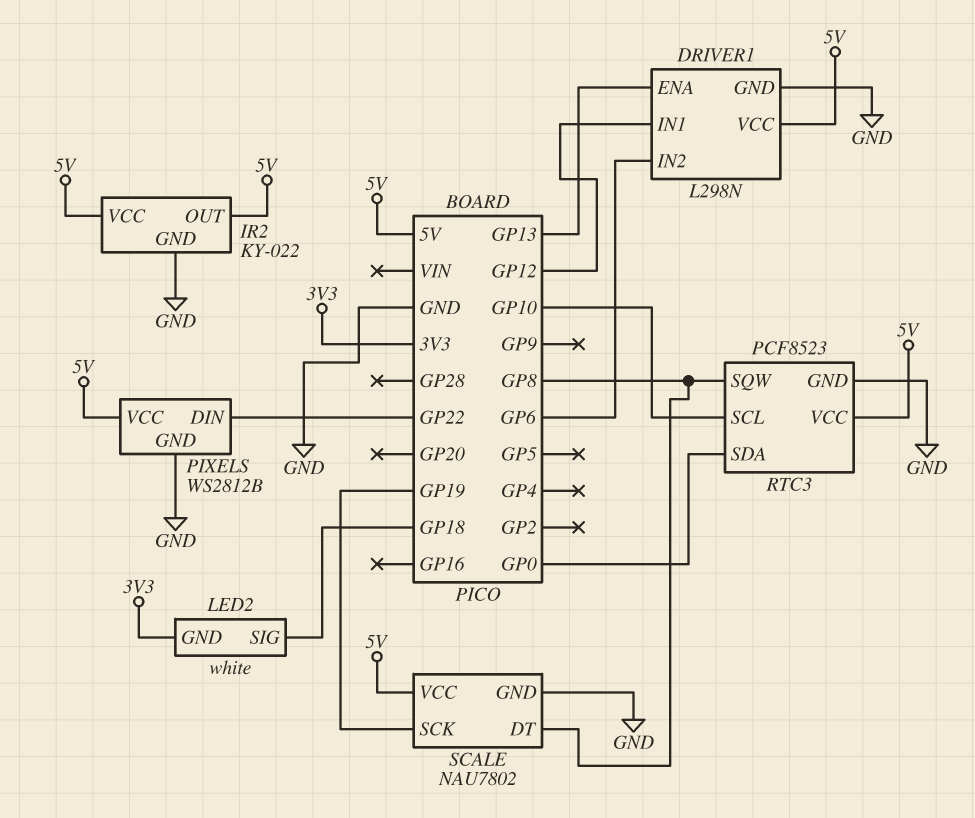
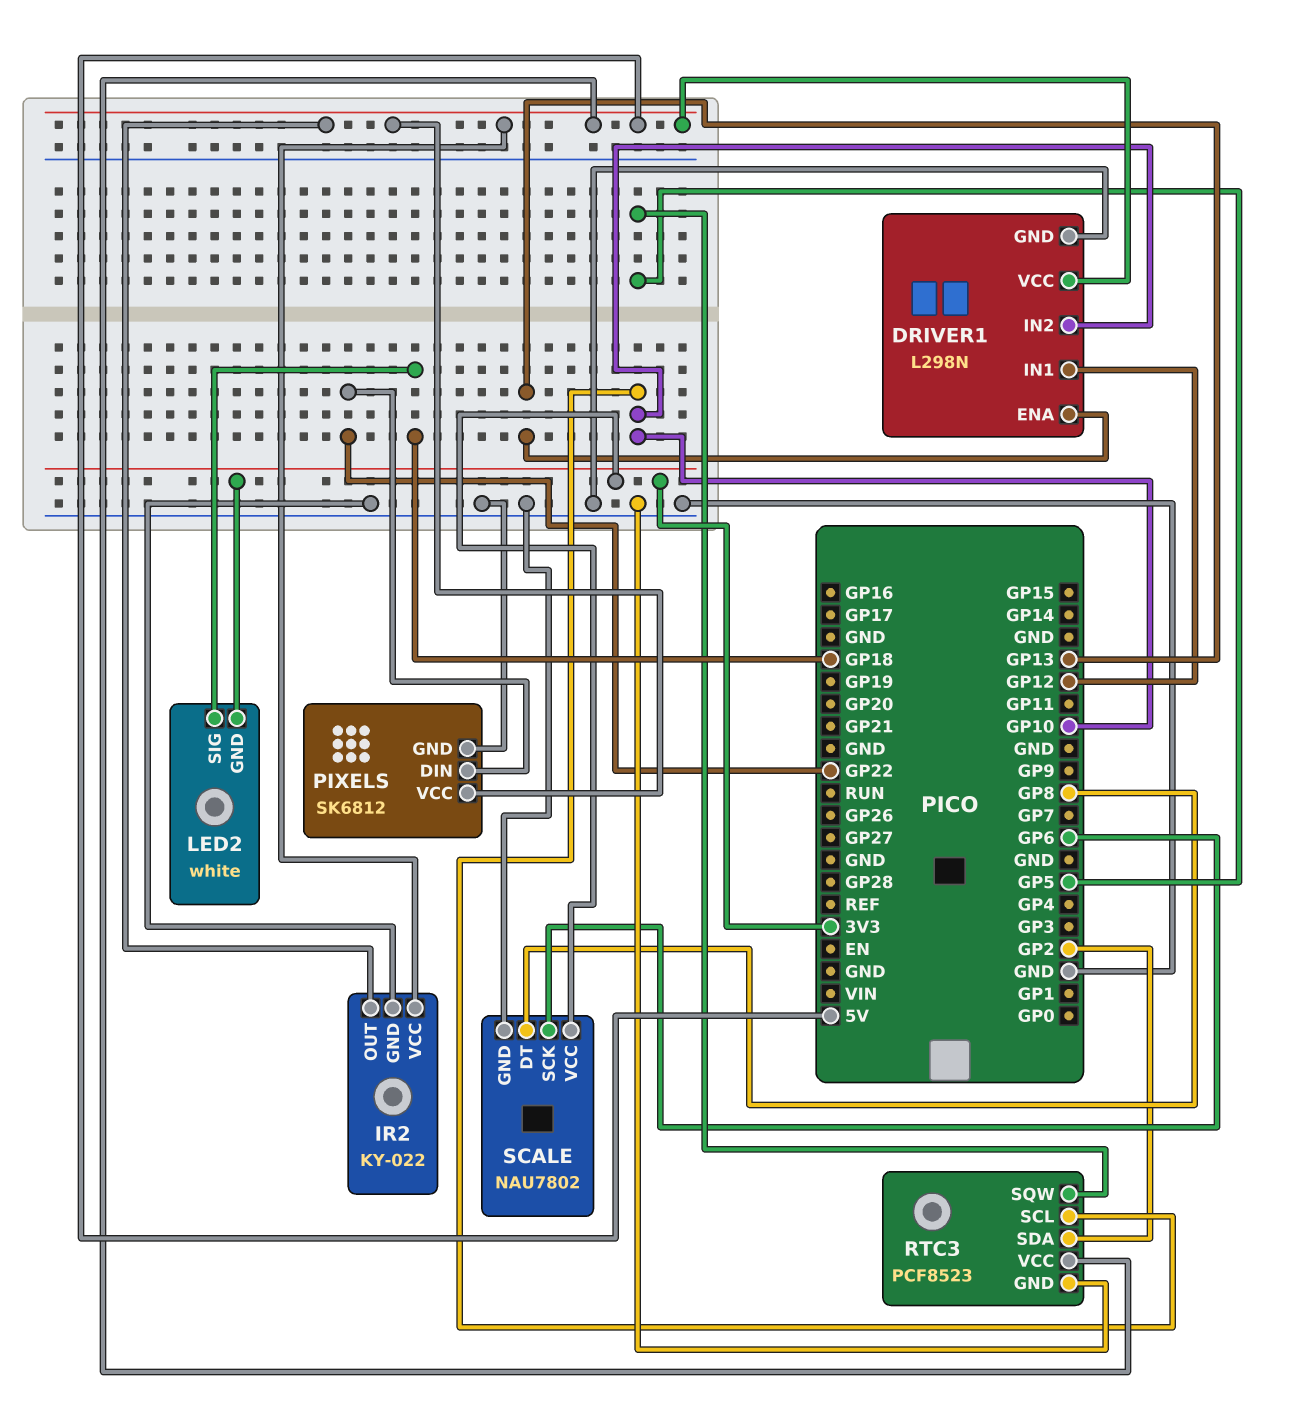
DRIVER1 pin IN2: GP6 -> GP10
PIXELS: WS2812B -> SK6812
RTC3 pin SDA: GP0 -> GP2
RTC3 pin SQW: GP8 -> GP5
SCALE pin SCK: GP19 -> GP6
SCALE pin VCC: 5V -> 3V3

